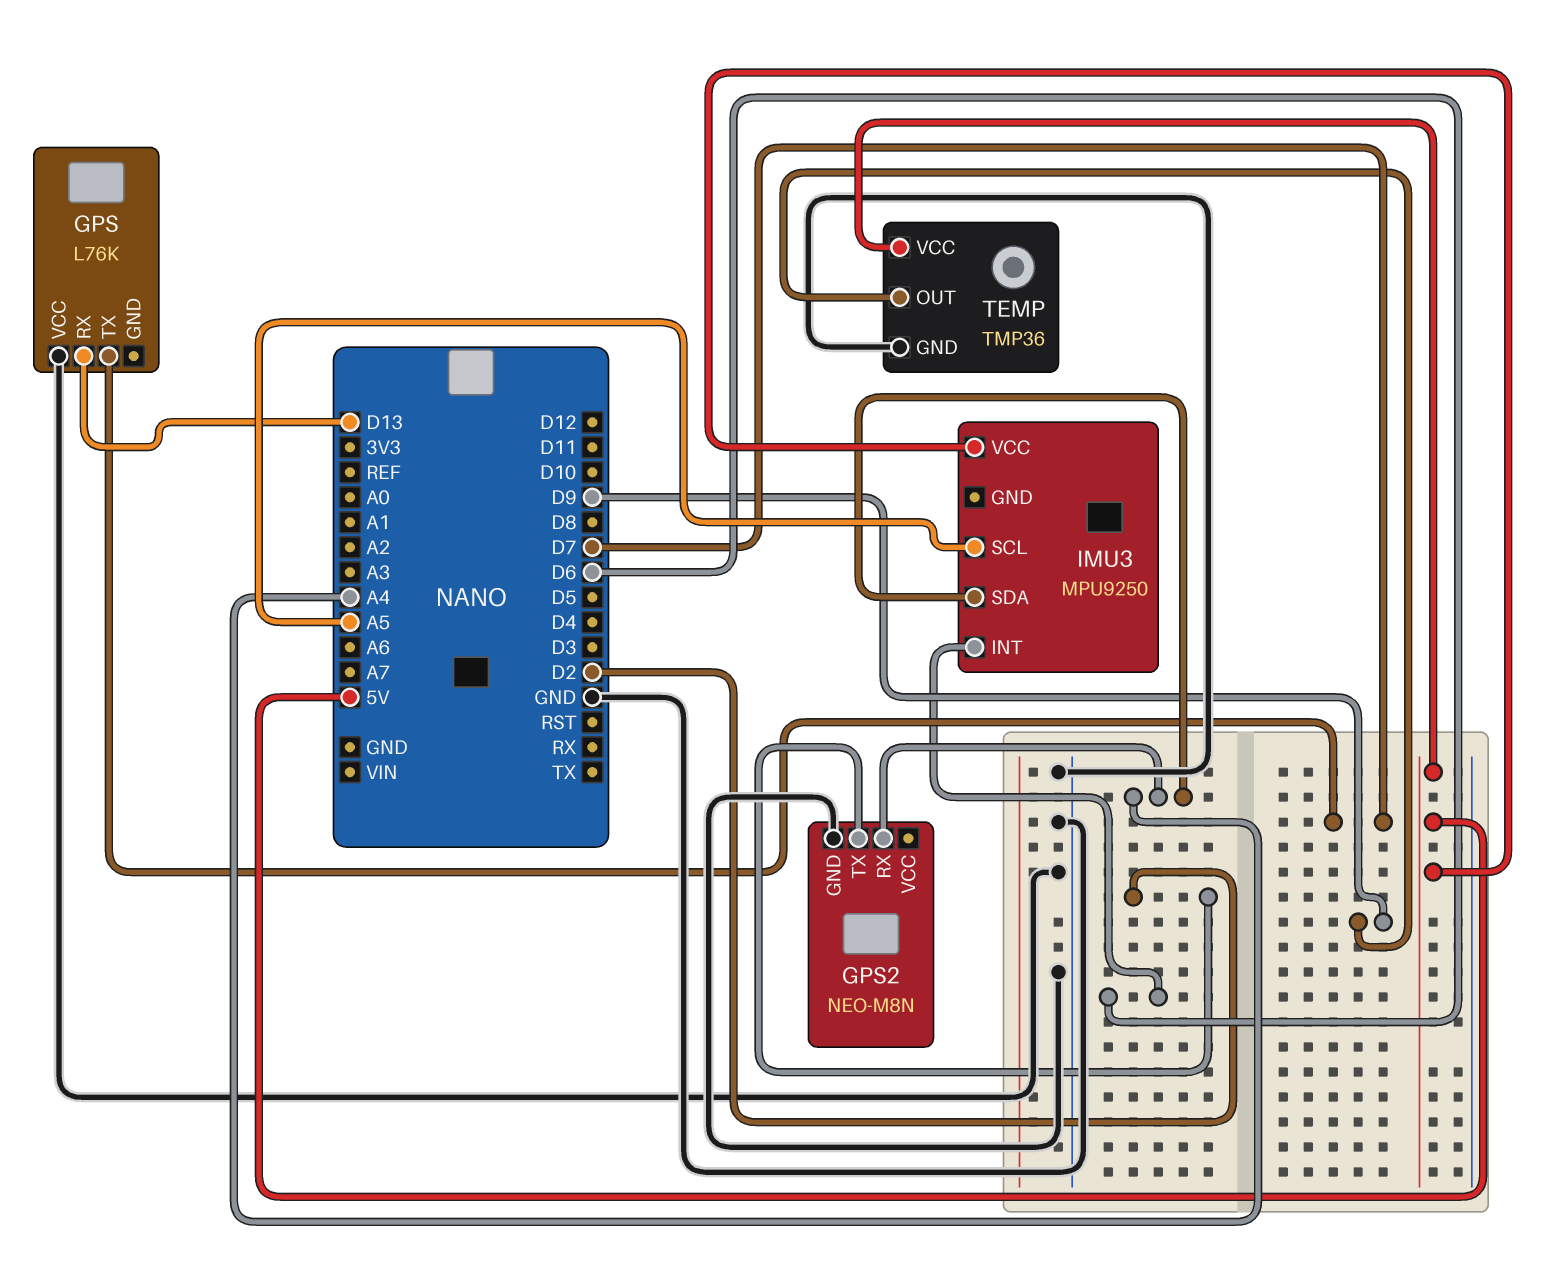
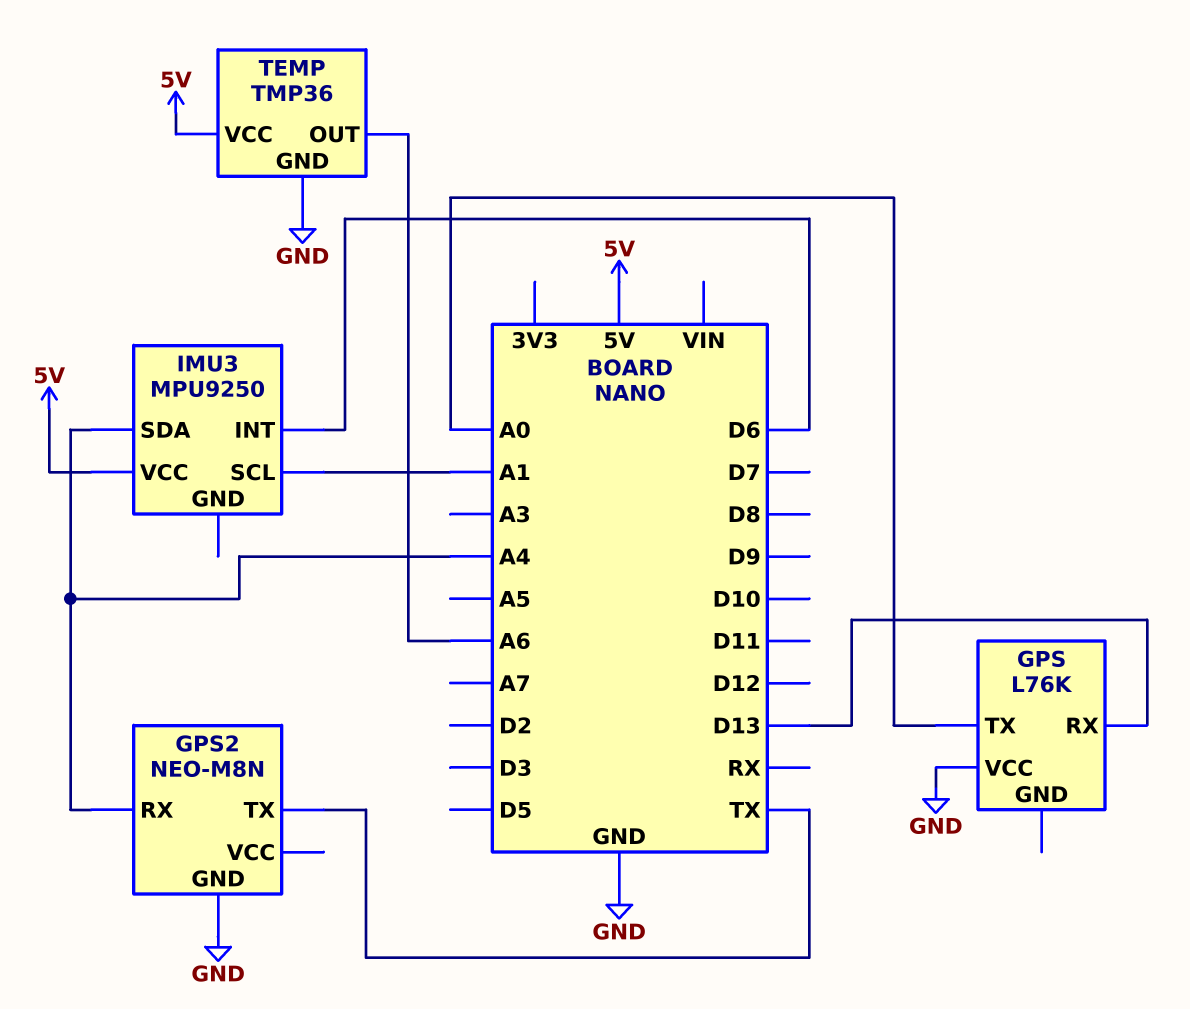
GPS pin TX: D7 -> A0
GPS2 pin TX: D2 -> TX
IMU3 pin SCL: A5 -> A1
TEMP pin OUT: D9 -> A6

